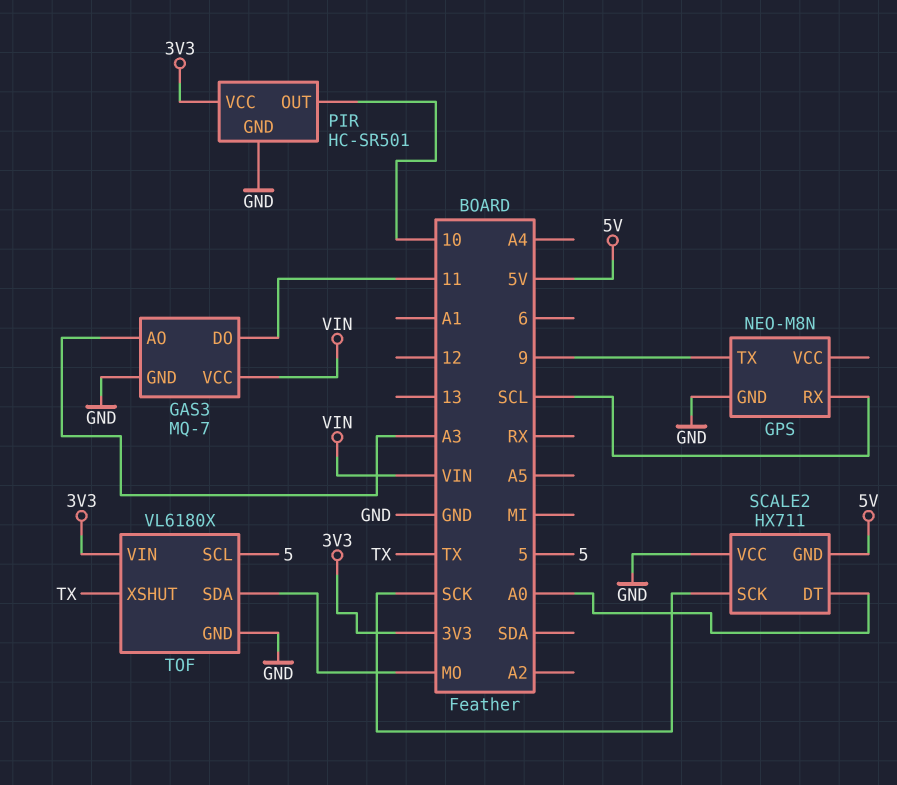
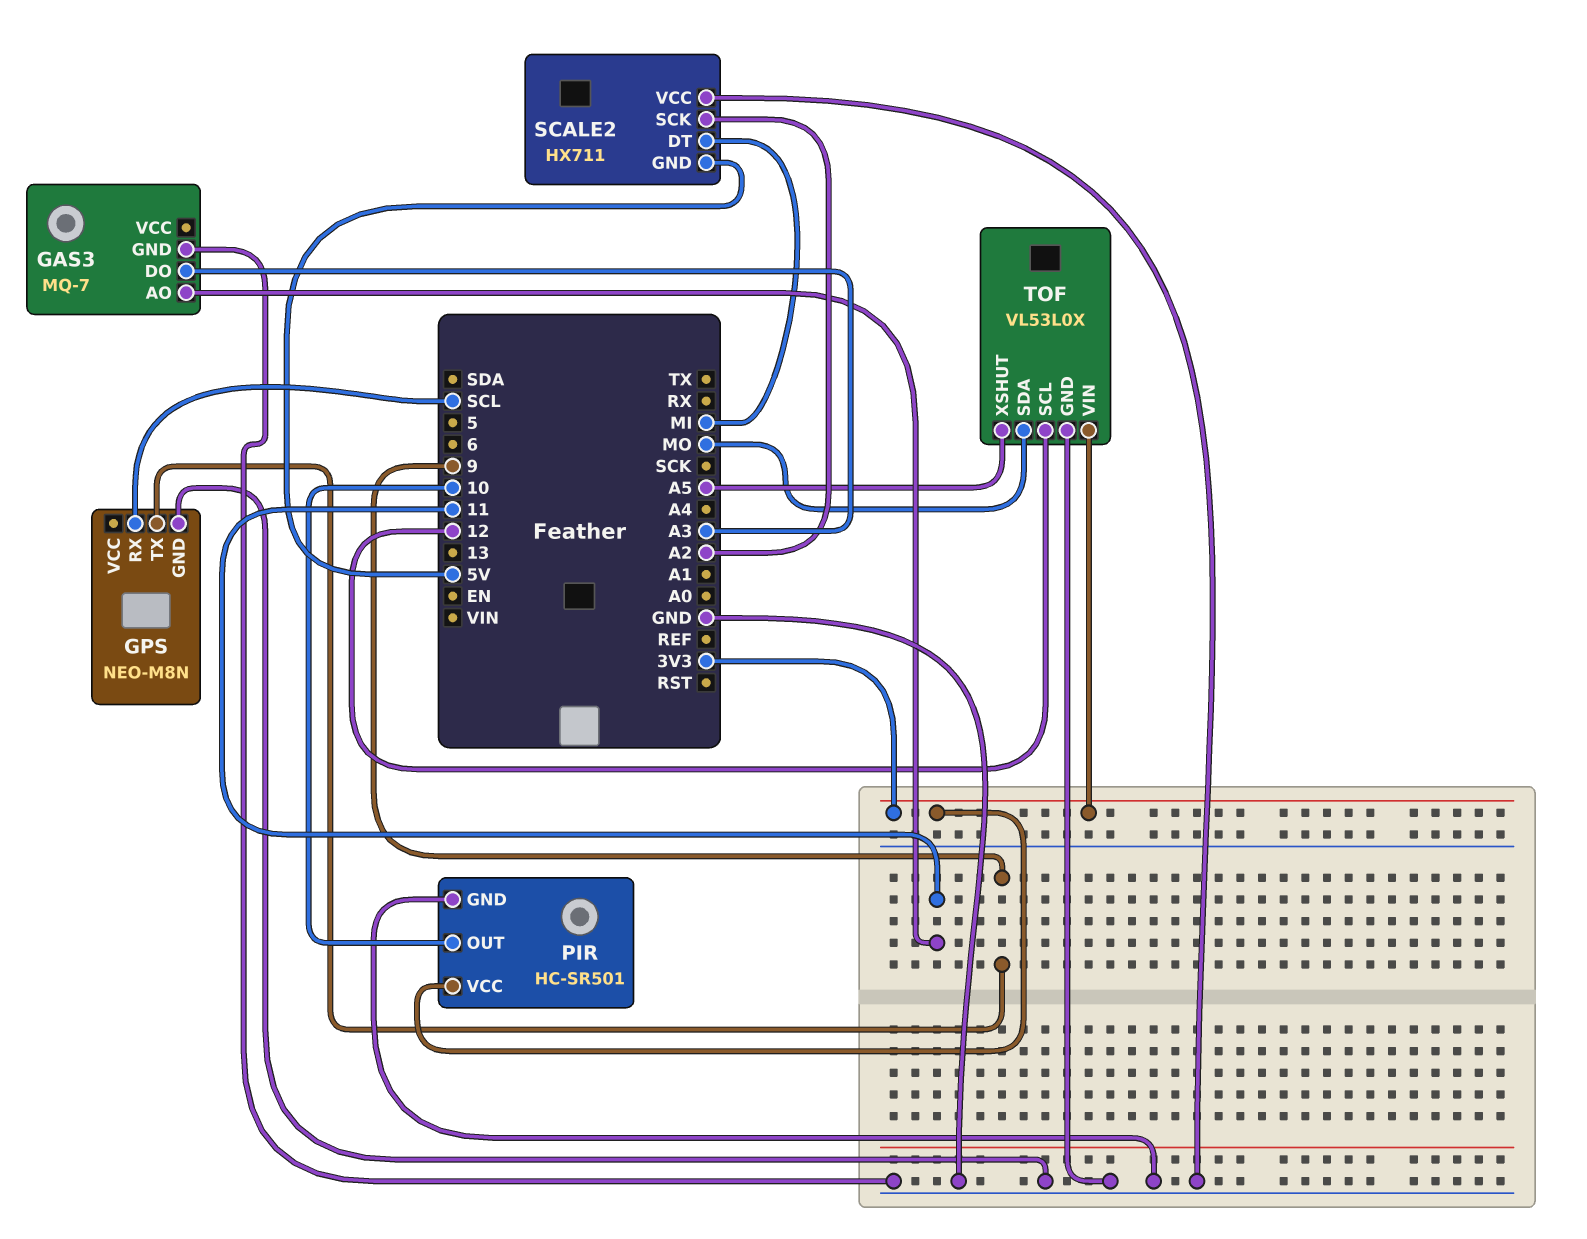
GAS3 pin AO: A3 -> 11
GAS3 pin DO: 11 -> A3
GAS3 pin VCC: VIN -> none
SCALE2 pin DT: A0 -> MI
SCALE2 pin SCK: SCK -> A2
TOF: VL6180X -> VL53L0X
TOF pin SCL: 5 -> 12
TOF pin XSHUT: TX -> A5

